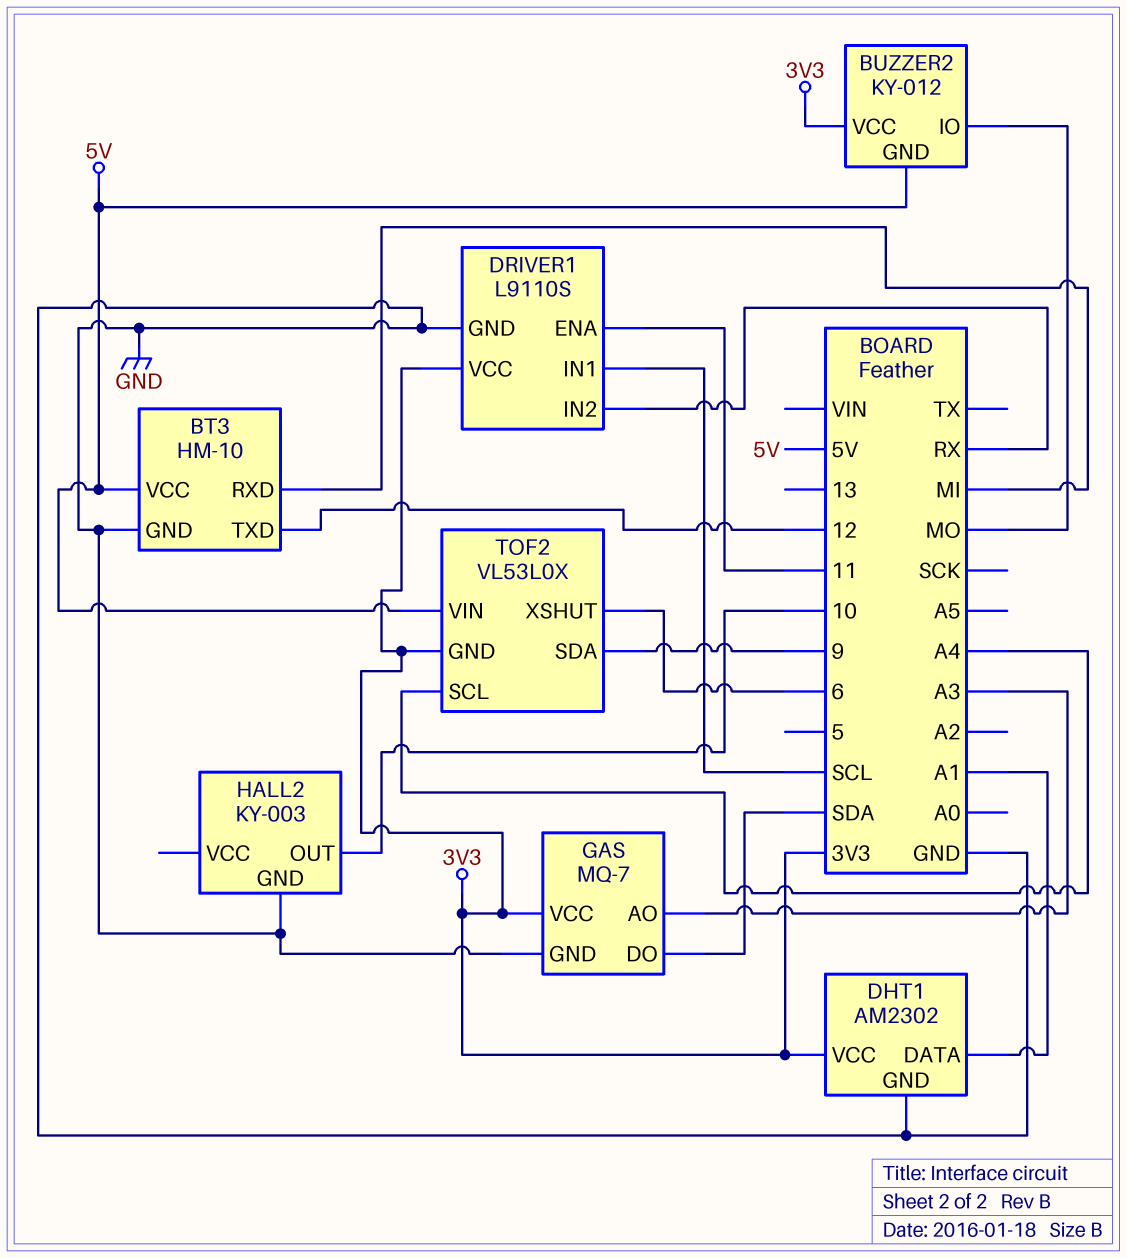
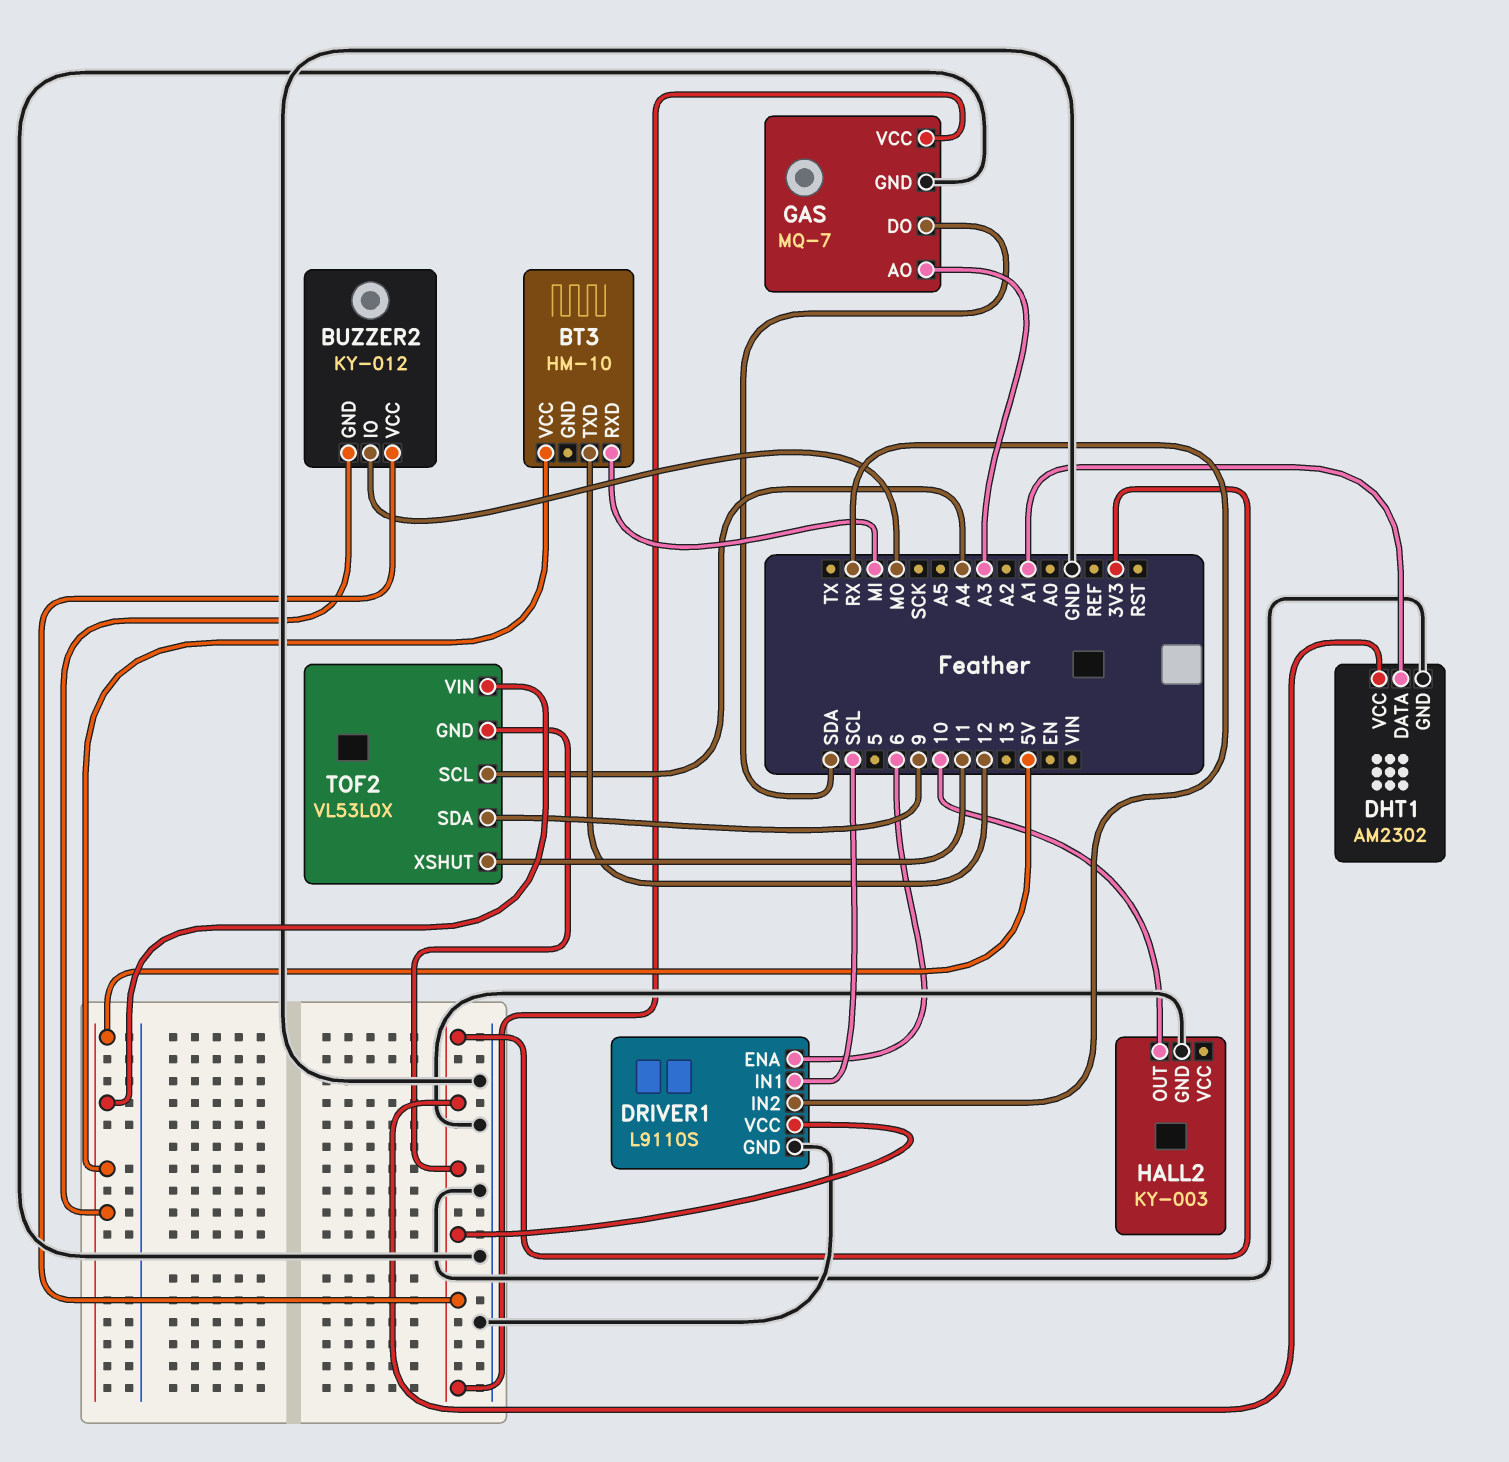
BT3 pin GND: GND -> none
DRIVER1 pin ENA: 11 -> 6
TOF2 pin XSHUT: 6 -> 11

